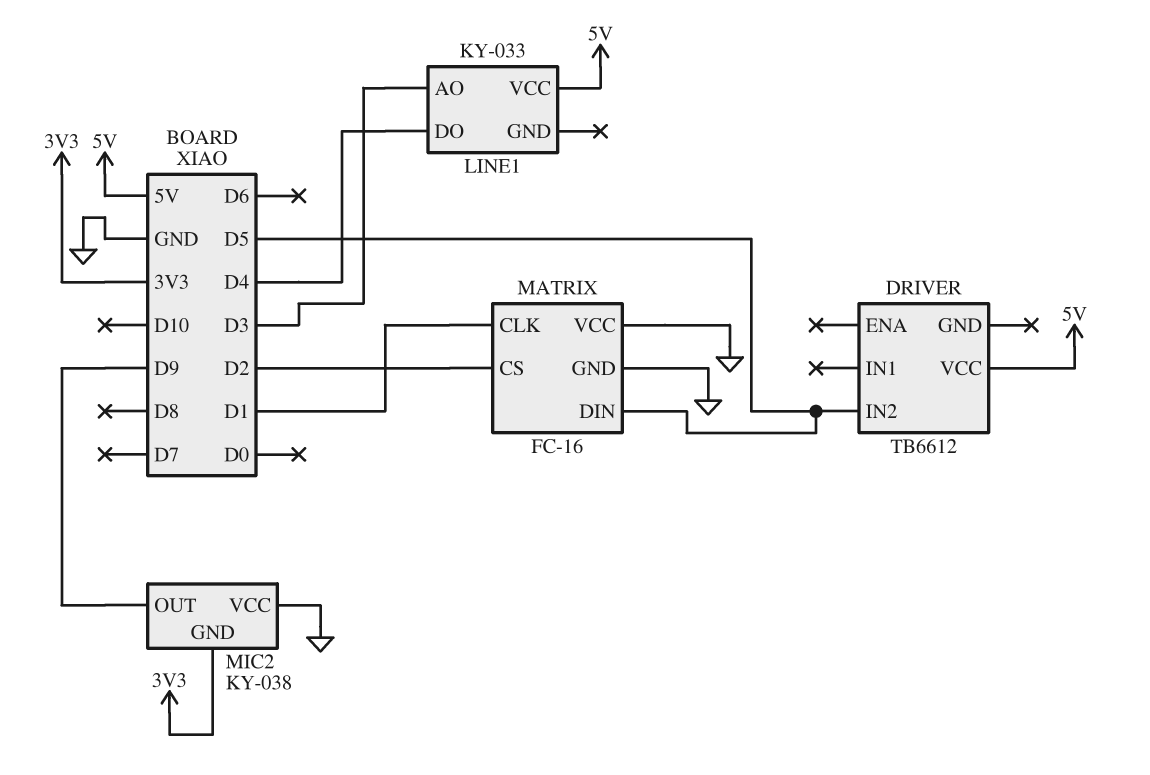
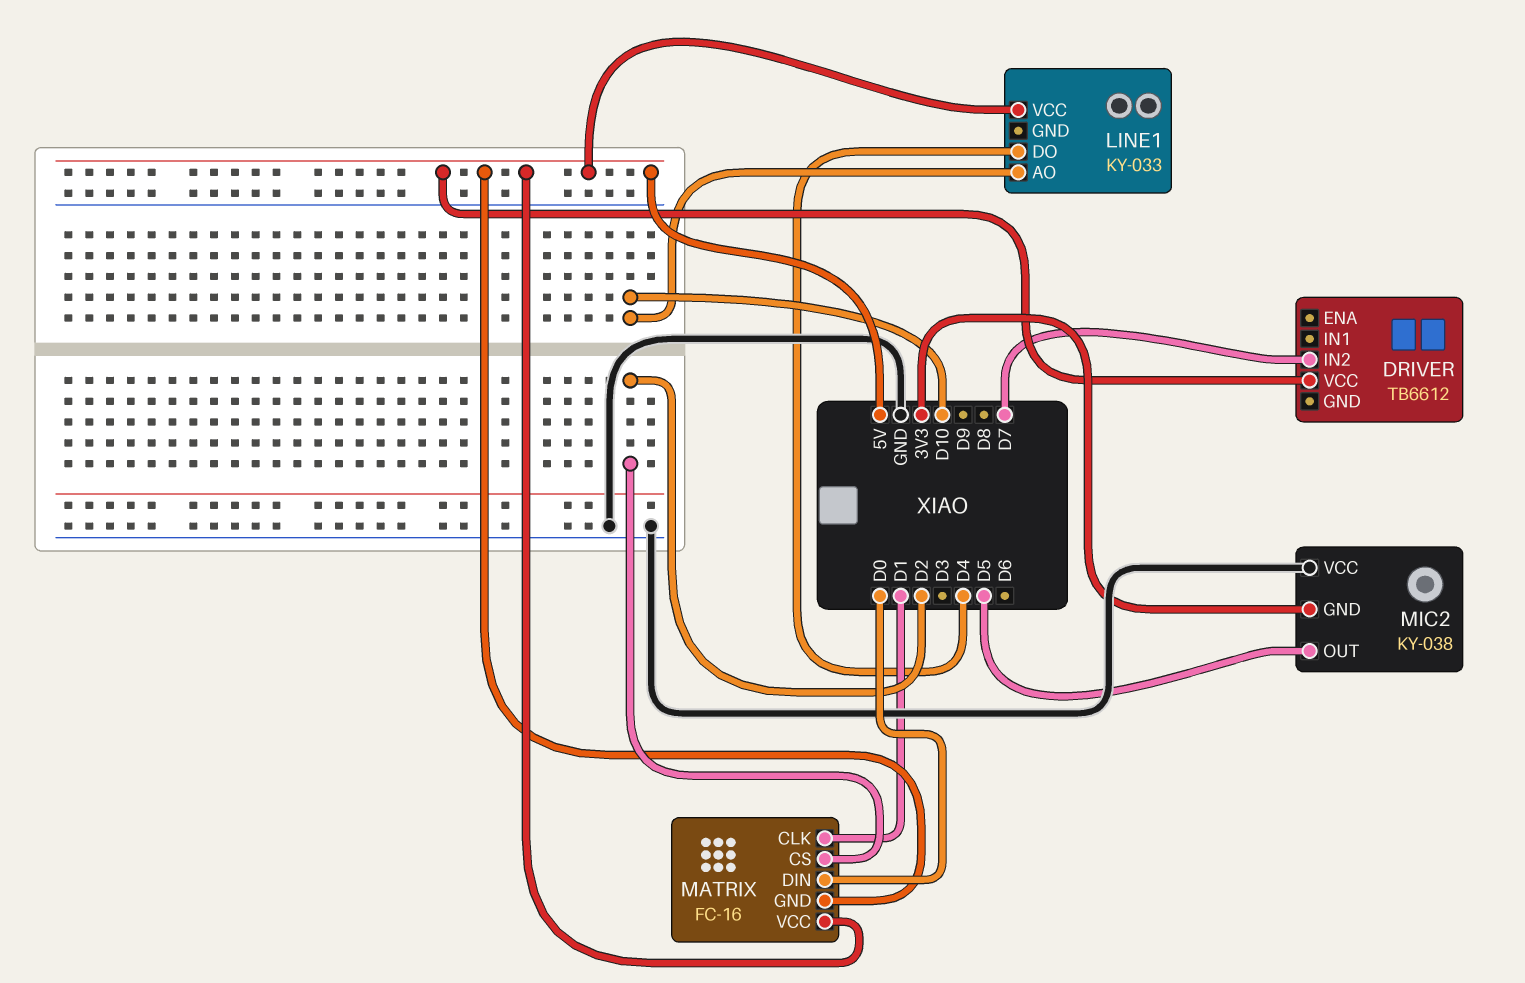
DRIVER pin IN2: D5 -> D7
LINE1 pin AO: D3 -> D10
MATRIX pin DIN: D5 -> D0
MATRIX pin GND: GND -> 5V
MATRIX pin VCC: GND -> 5V
MIC2 pin OUT: D9 -> D5

